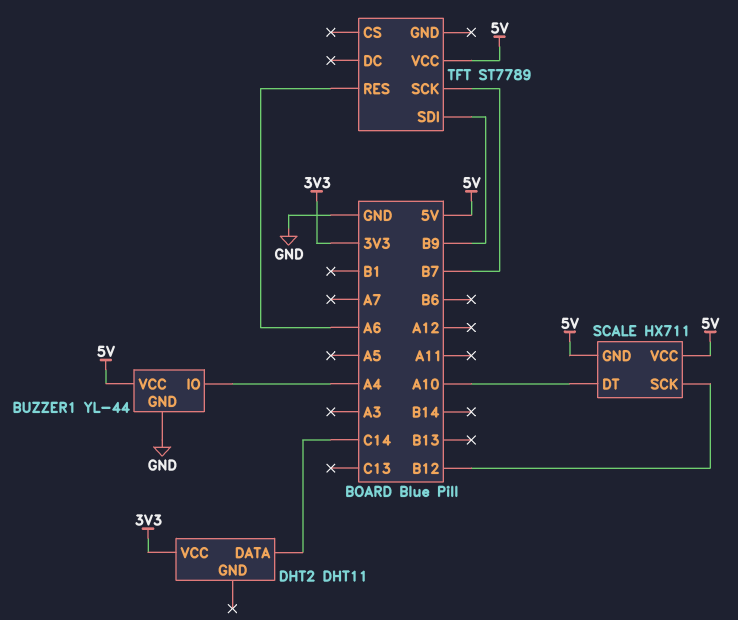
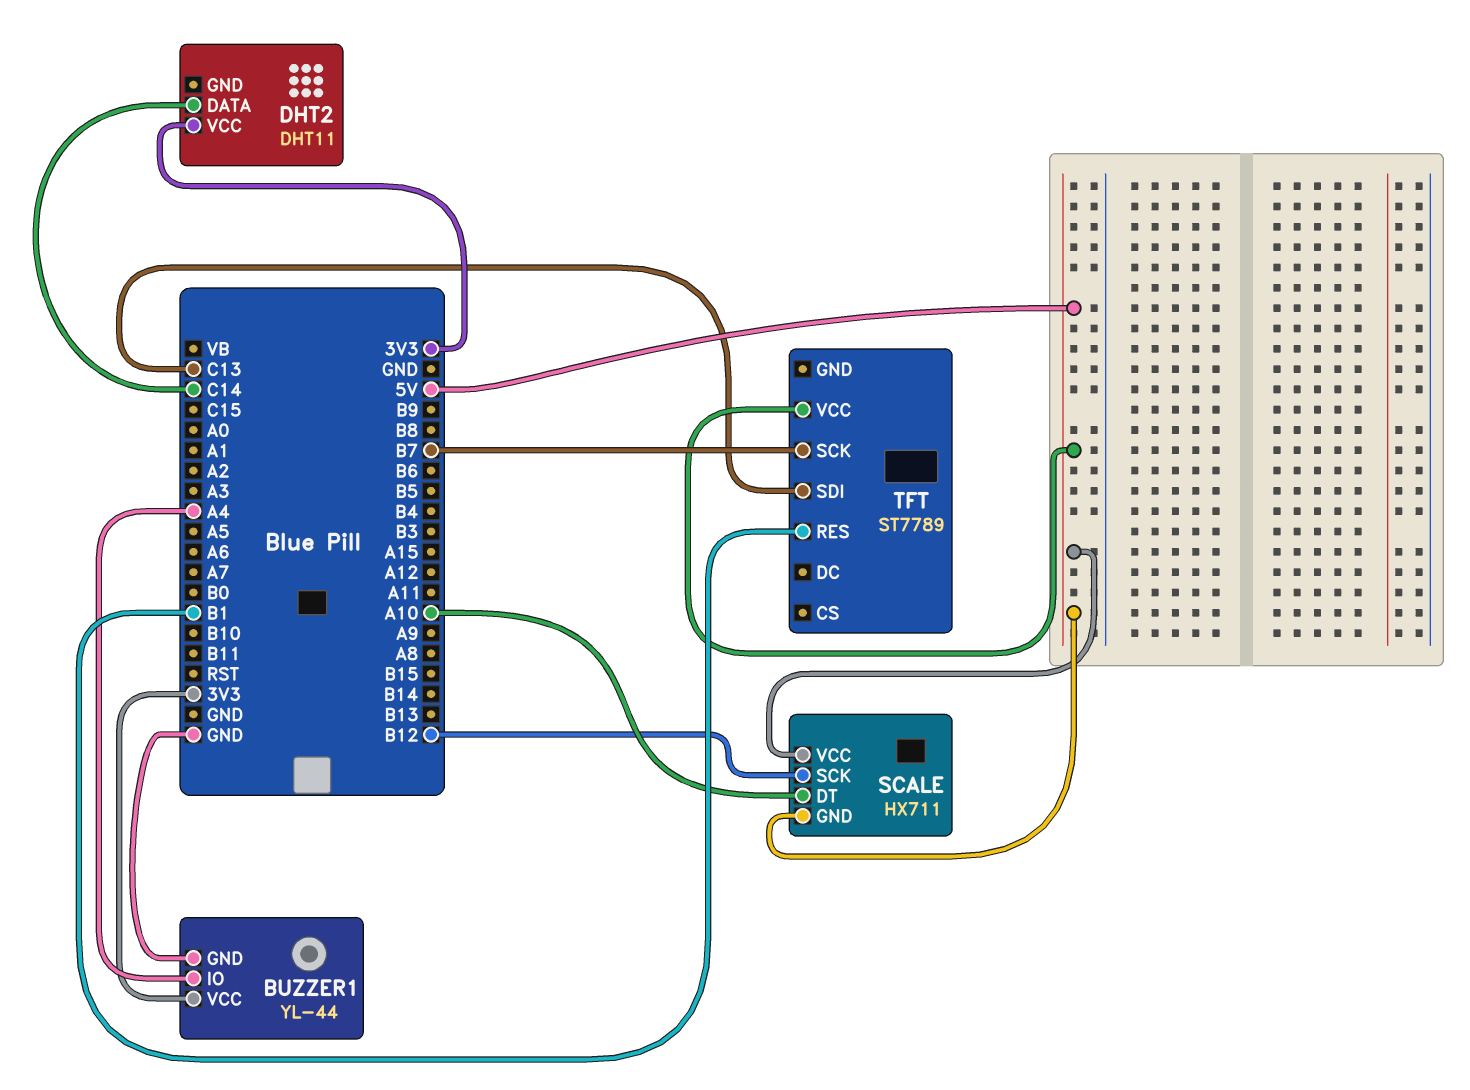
BUZZER1 pin VCC: 5V -> 3V3
TFT pin RES: A6 -> B1
TFT pin SDI: B9 -> C13

